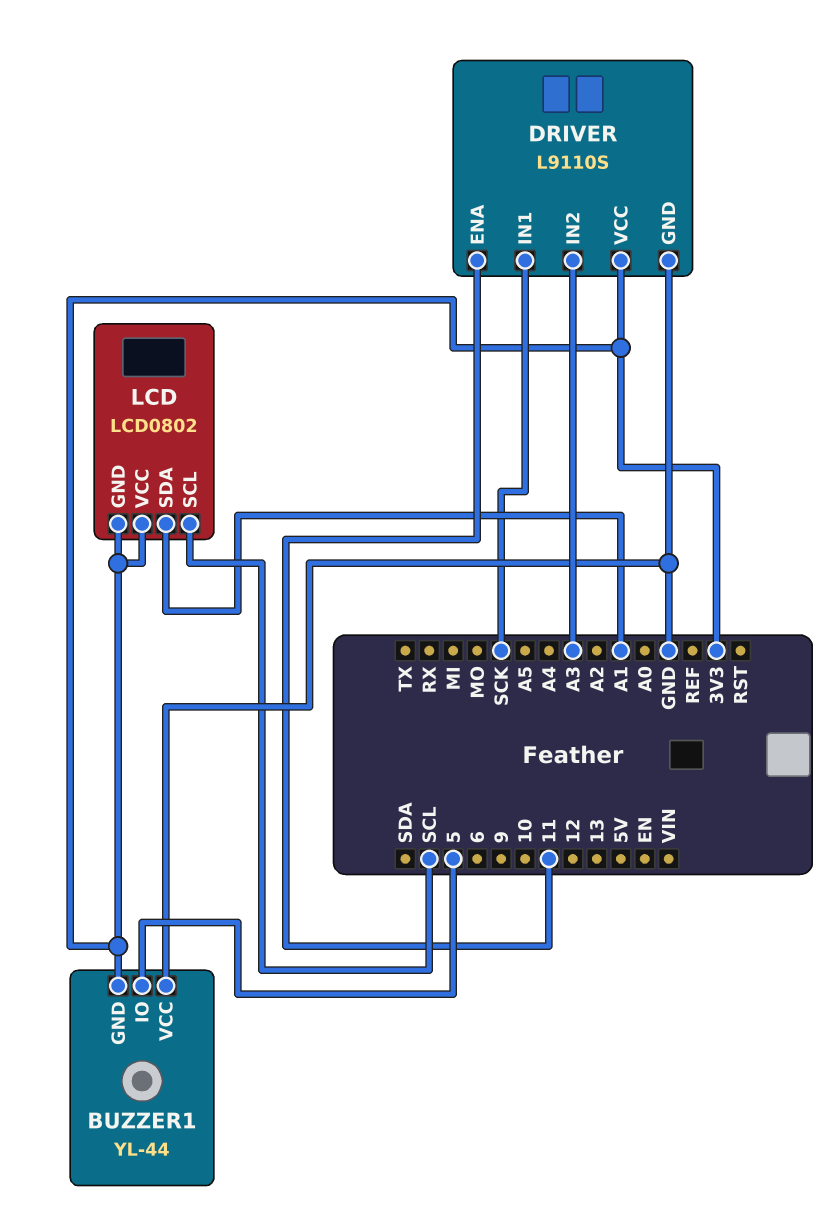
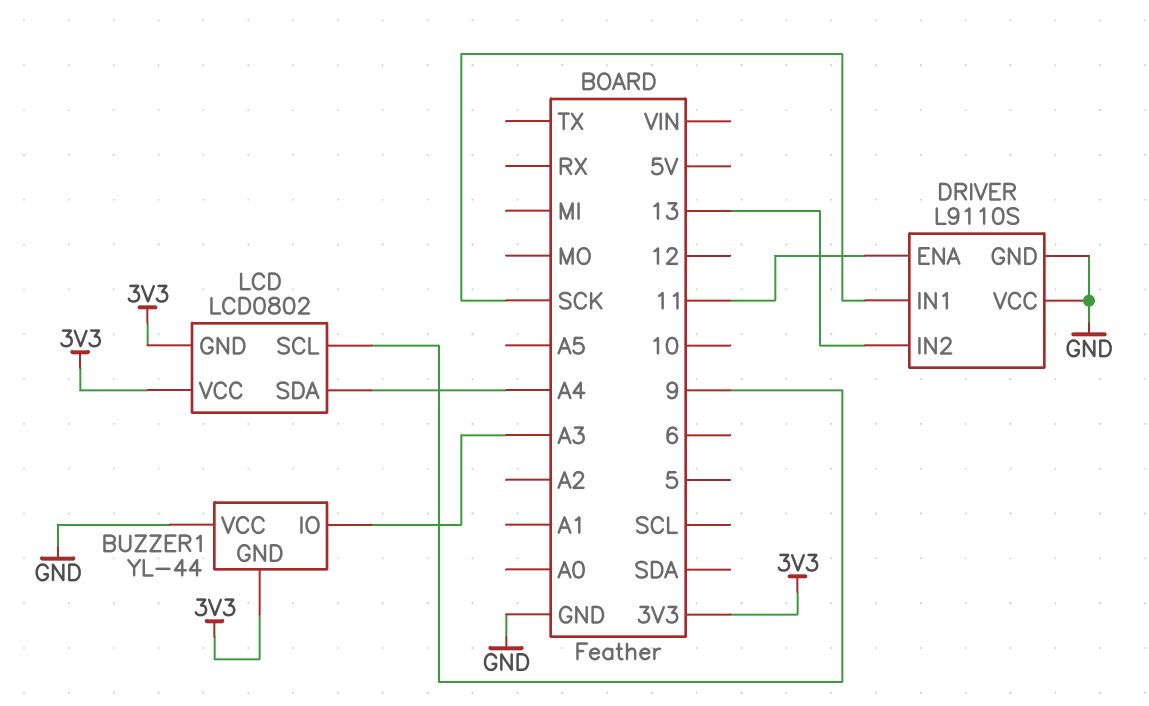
BUZZER1 pin IO: 5 -> A3
DRIVER pin IN2: A3 -> 13
DRIVER pin VCC: 3V3 -> GND
LCD pin SCL: SCL -> 9
LCD pin SDA: A1 -> A4

